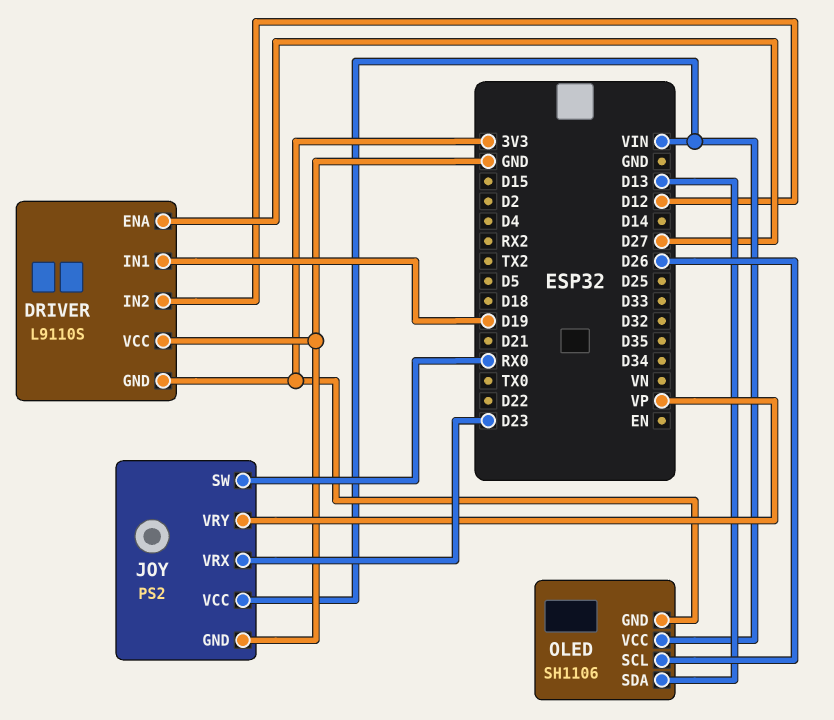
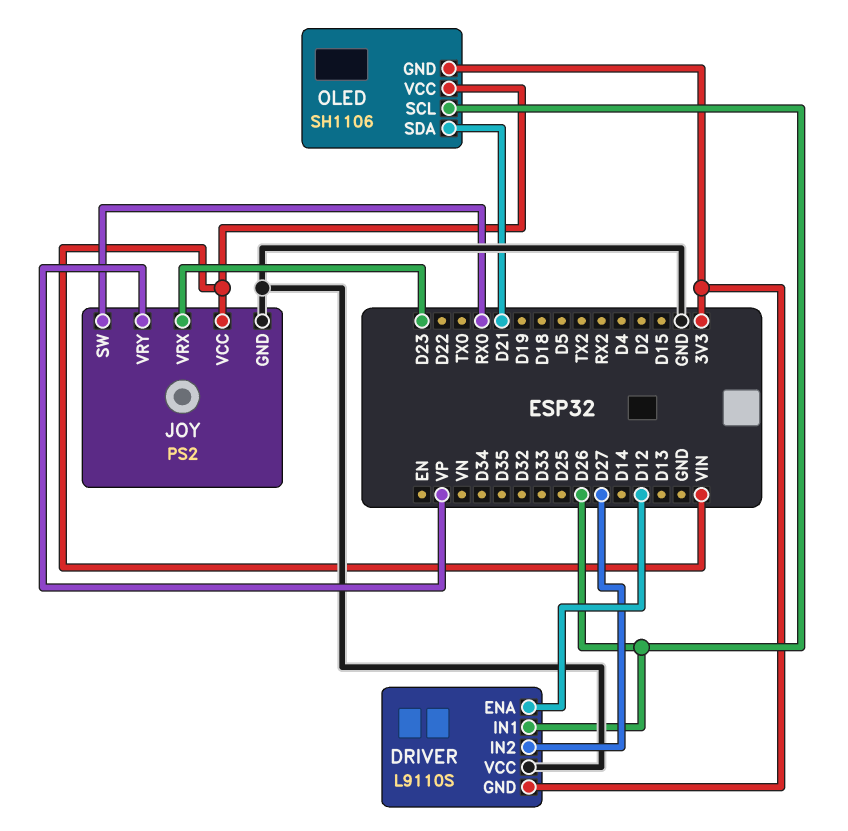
DRIVER pin ENA: D27 -> D12
DRIVER pin IN1: D19 -> D26
DRIVER pin IN2: D12 -> D27
OLED pin SDA: D13 -> D21

